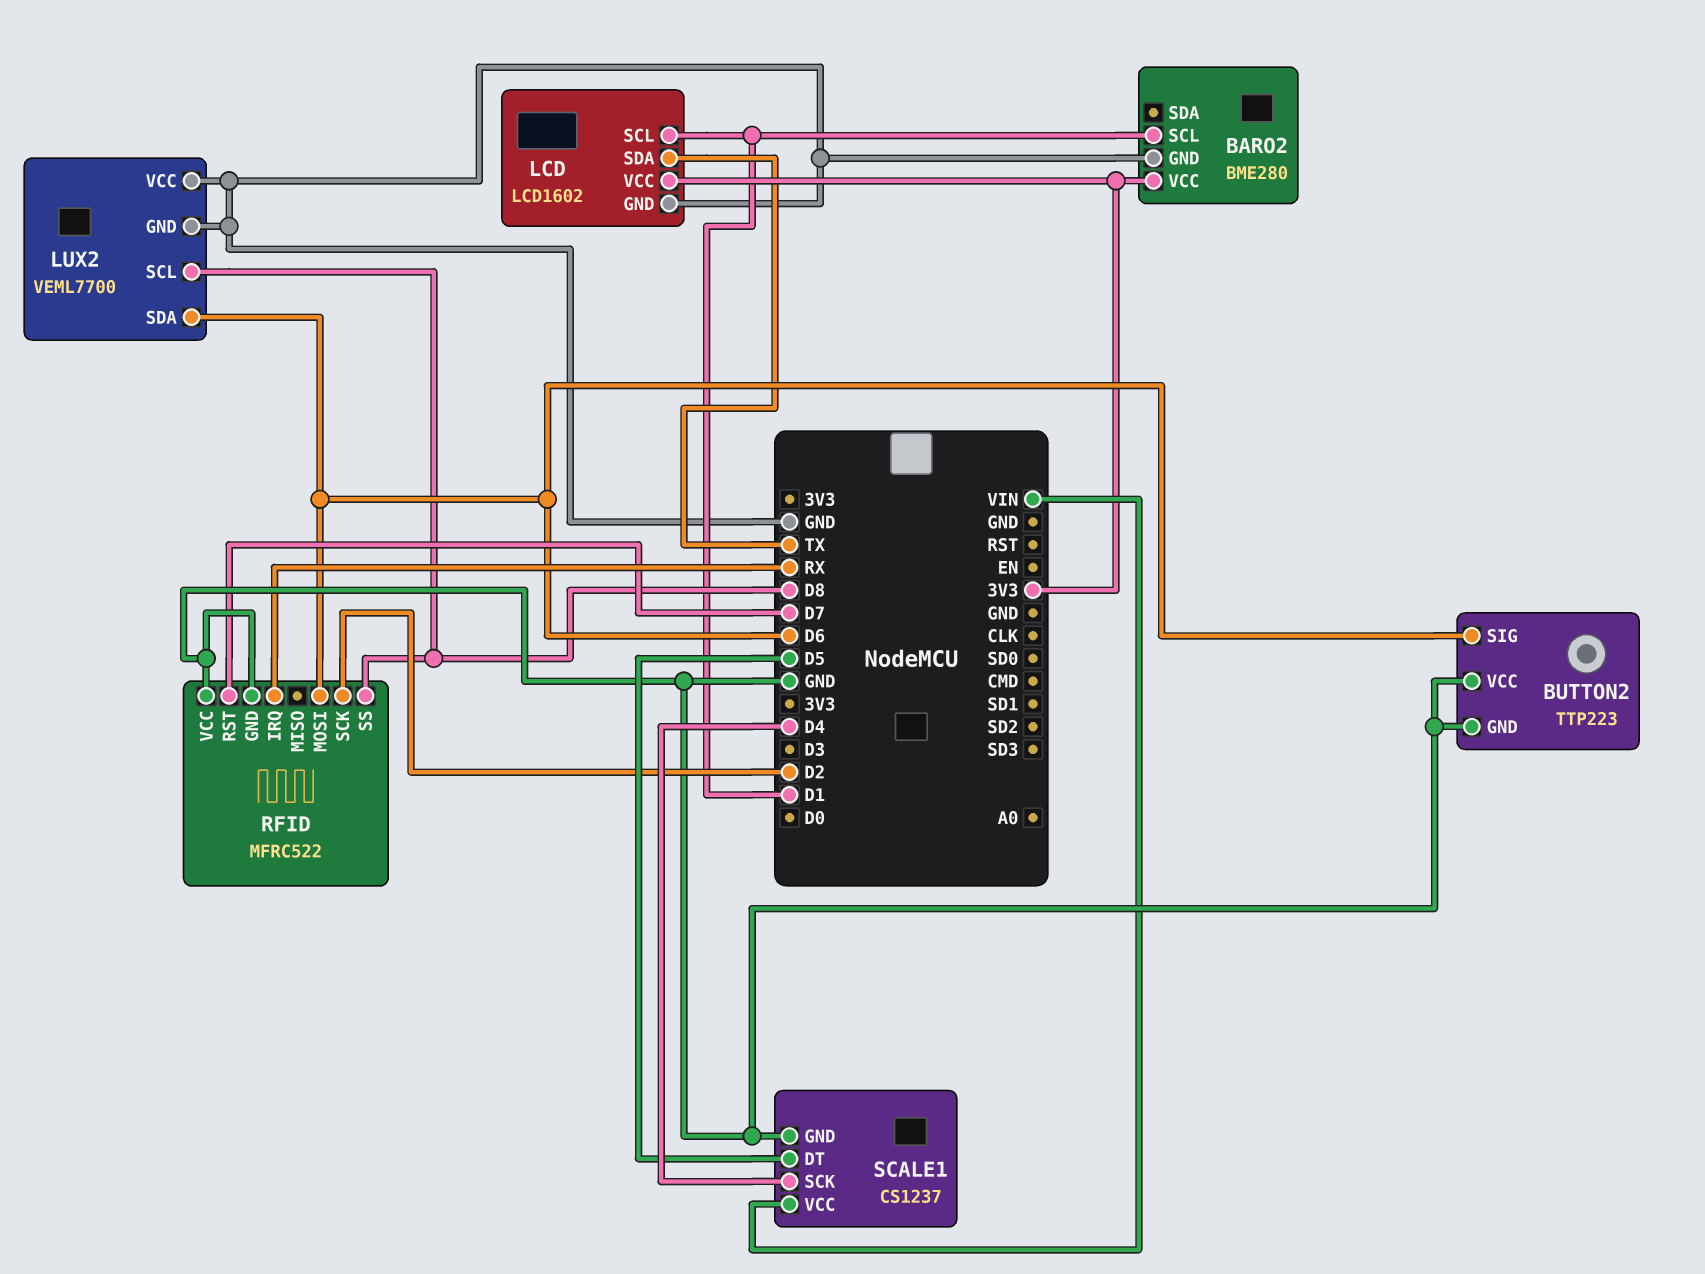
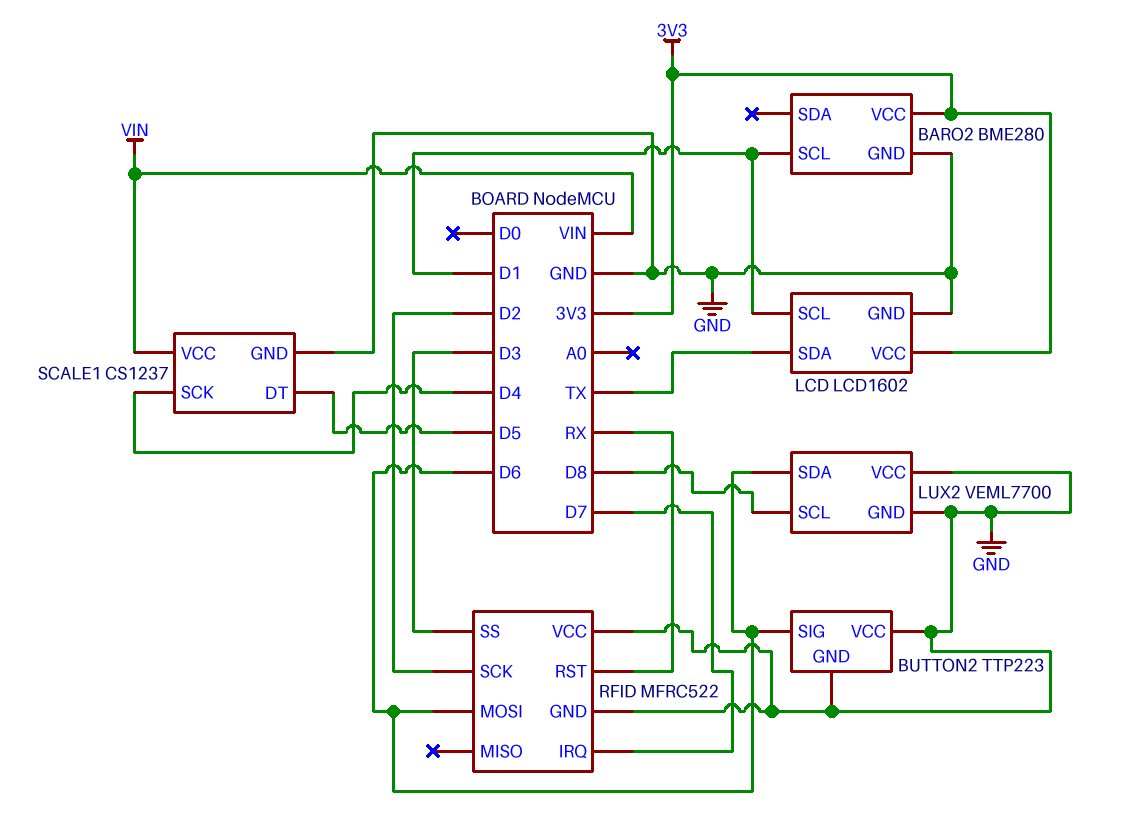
RFID pin IRQ: RX -> D7
RFID pin RST: D7 -> RX
RFID pin SS: D8 -> D3

